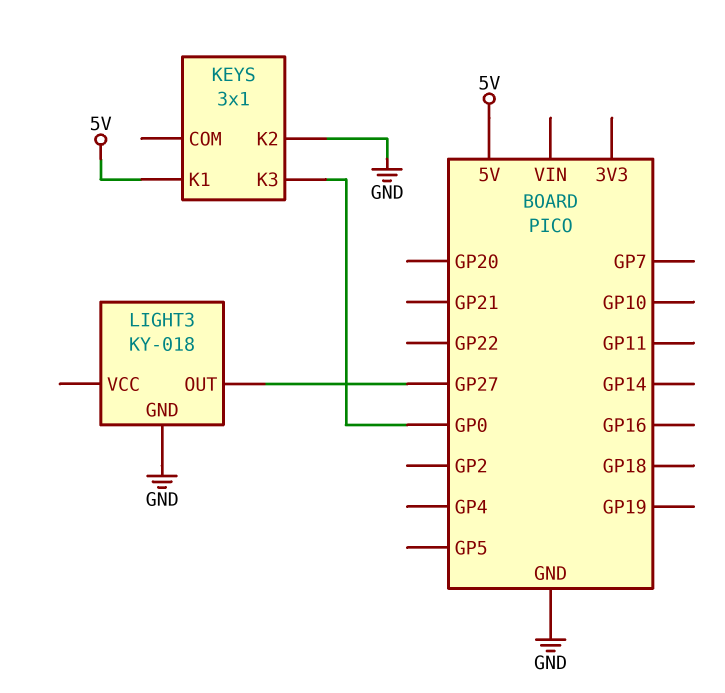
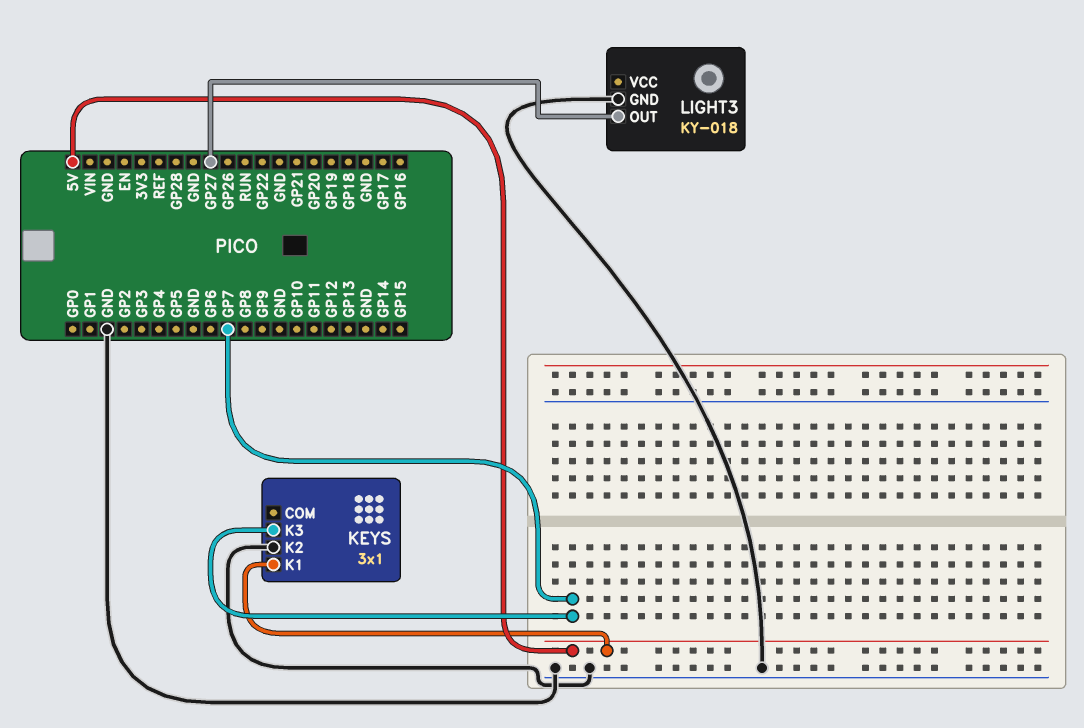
KEYS pin K3: GP0 -> GP7

